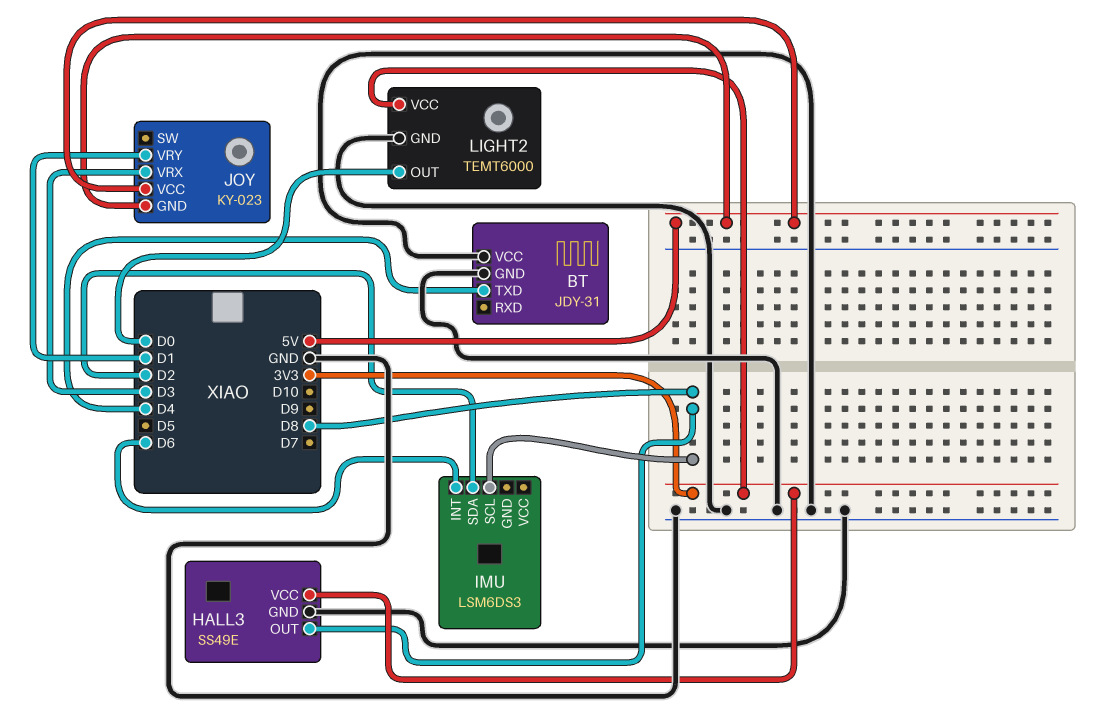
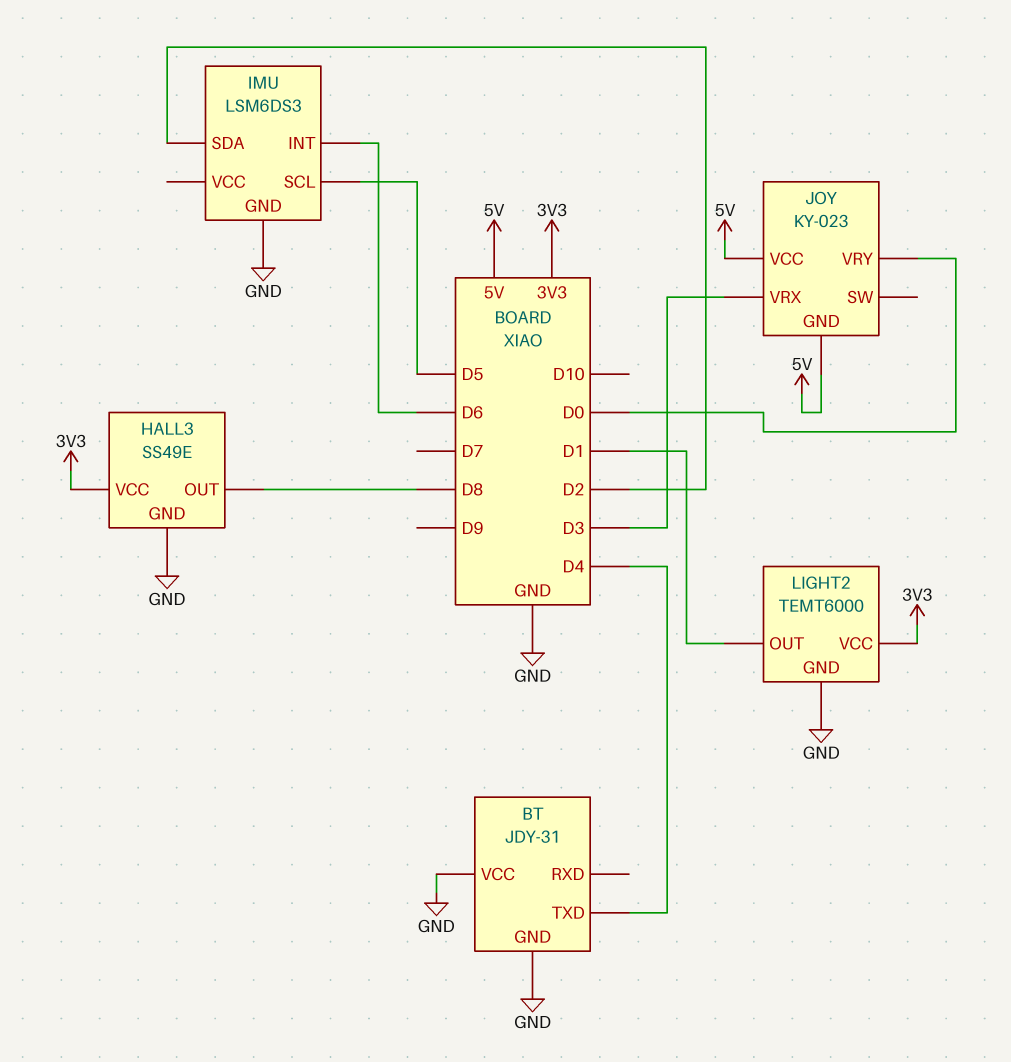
IMU pin GND: none -> GND
IMU pin SCL: D8 -> D5
JOY pin VRY: D1 -> D0
LIGHT2 pin OUT: D0 -> D1

